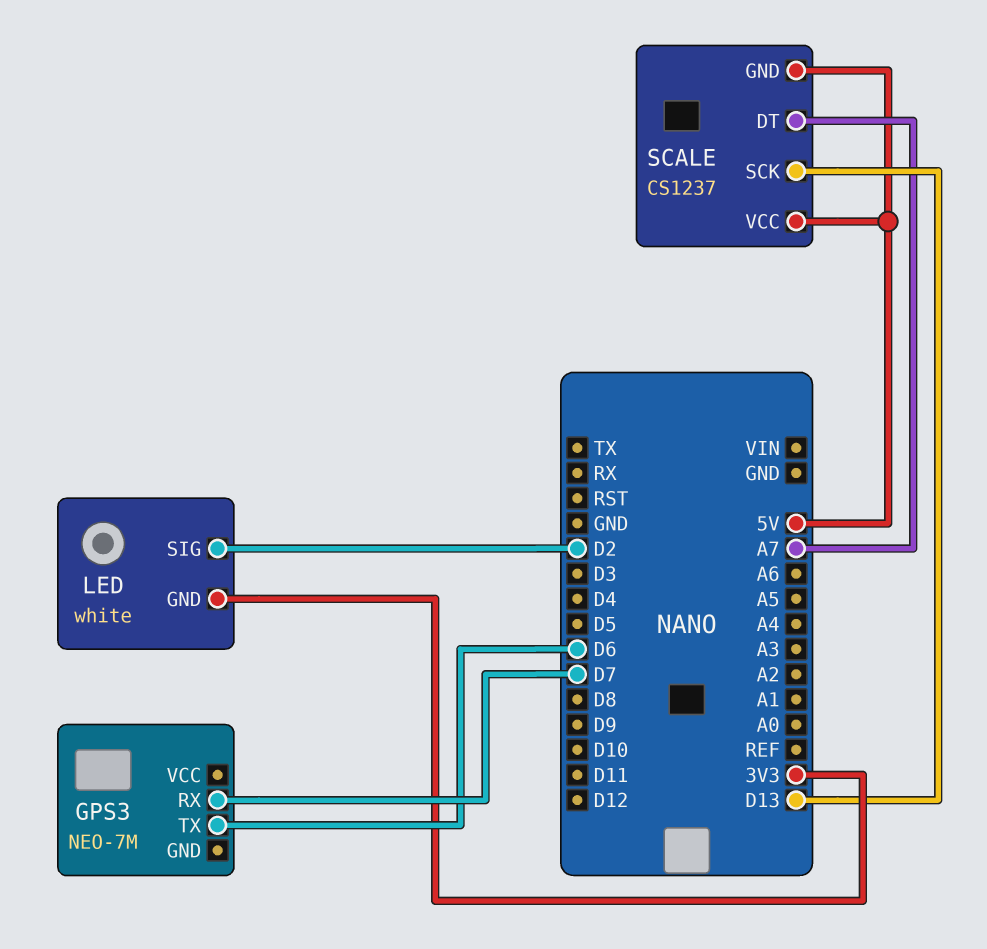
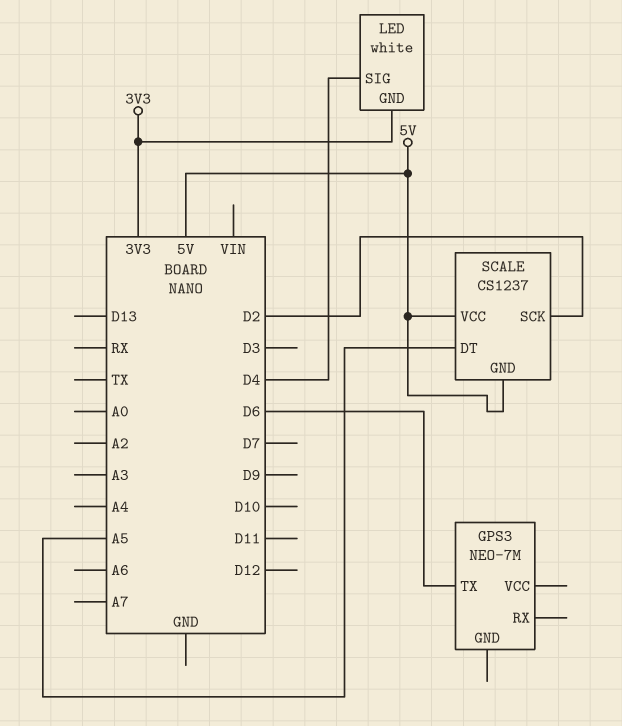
GPS3 pin RX: D7 -> none
LED pin SIG: D2 -> D4
SCALE pin DT: A7 -> A5
SCALE pin SCK: D13 -> D2

